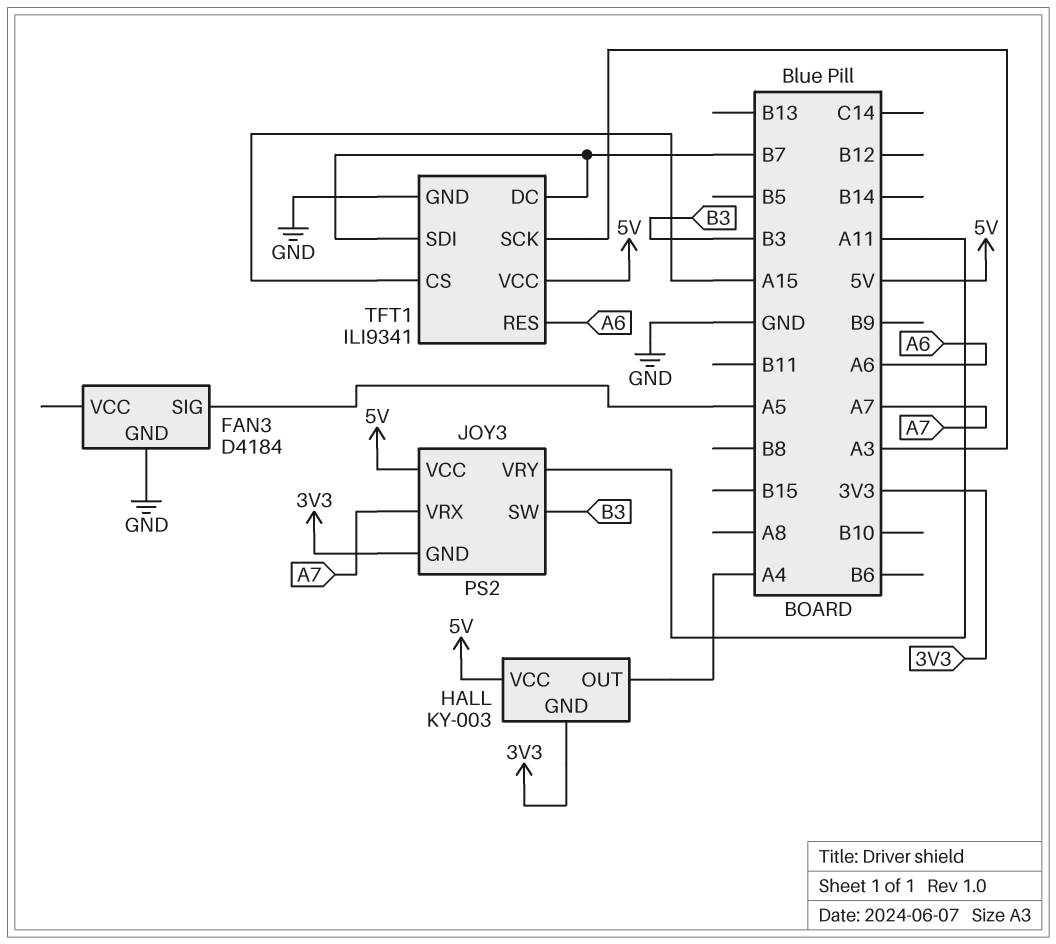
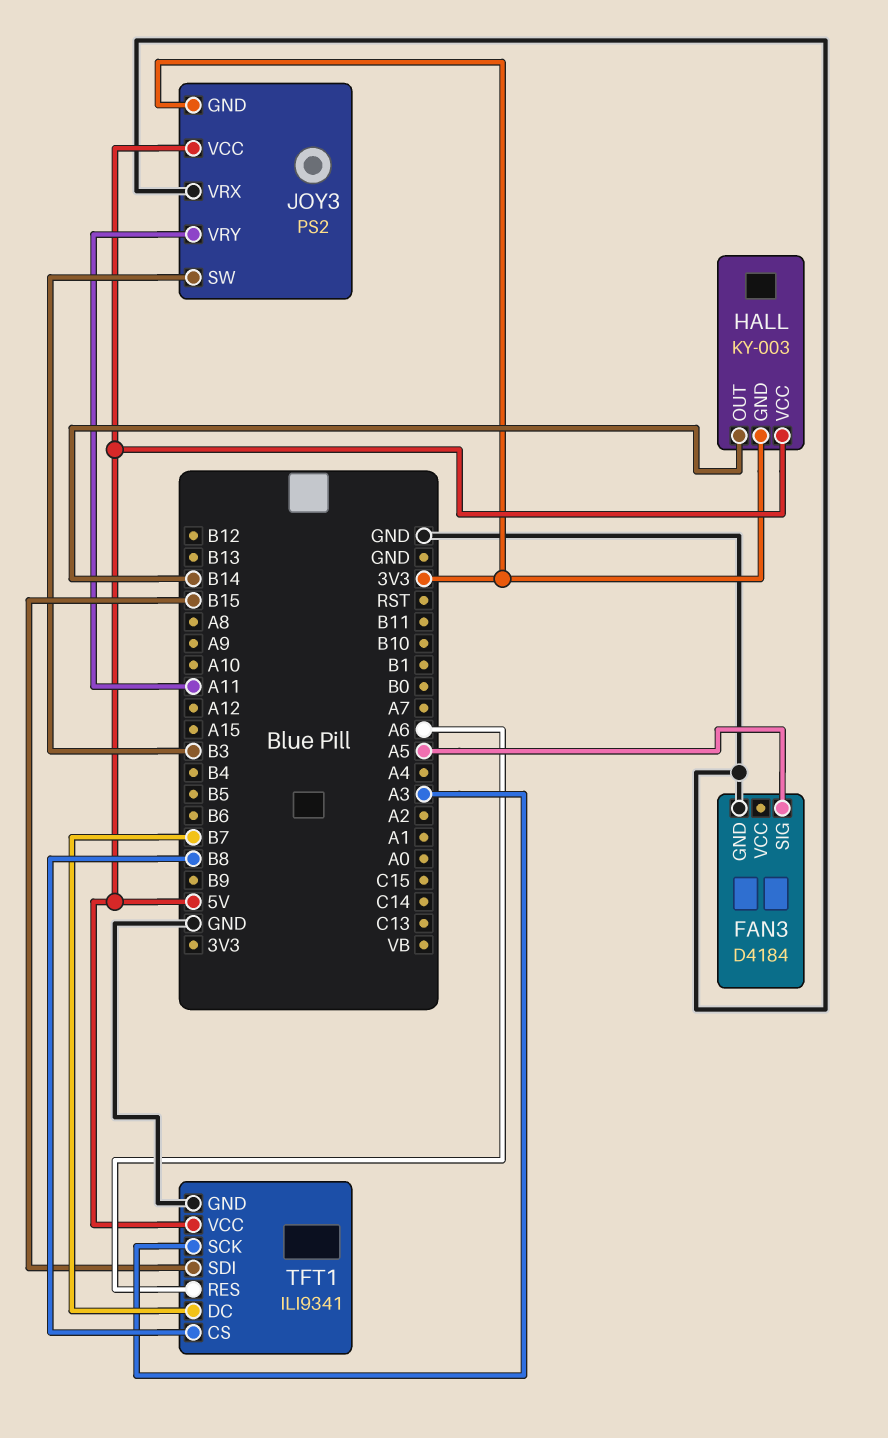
HALL pin OUT: A4 -> B14
JOY3 pin VRX: A7 -> GND
TFT1 pin CS: A15 -> B8
TFT1 pin SDI: B7 -> B15

